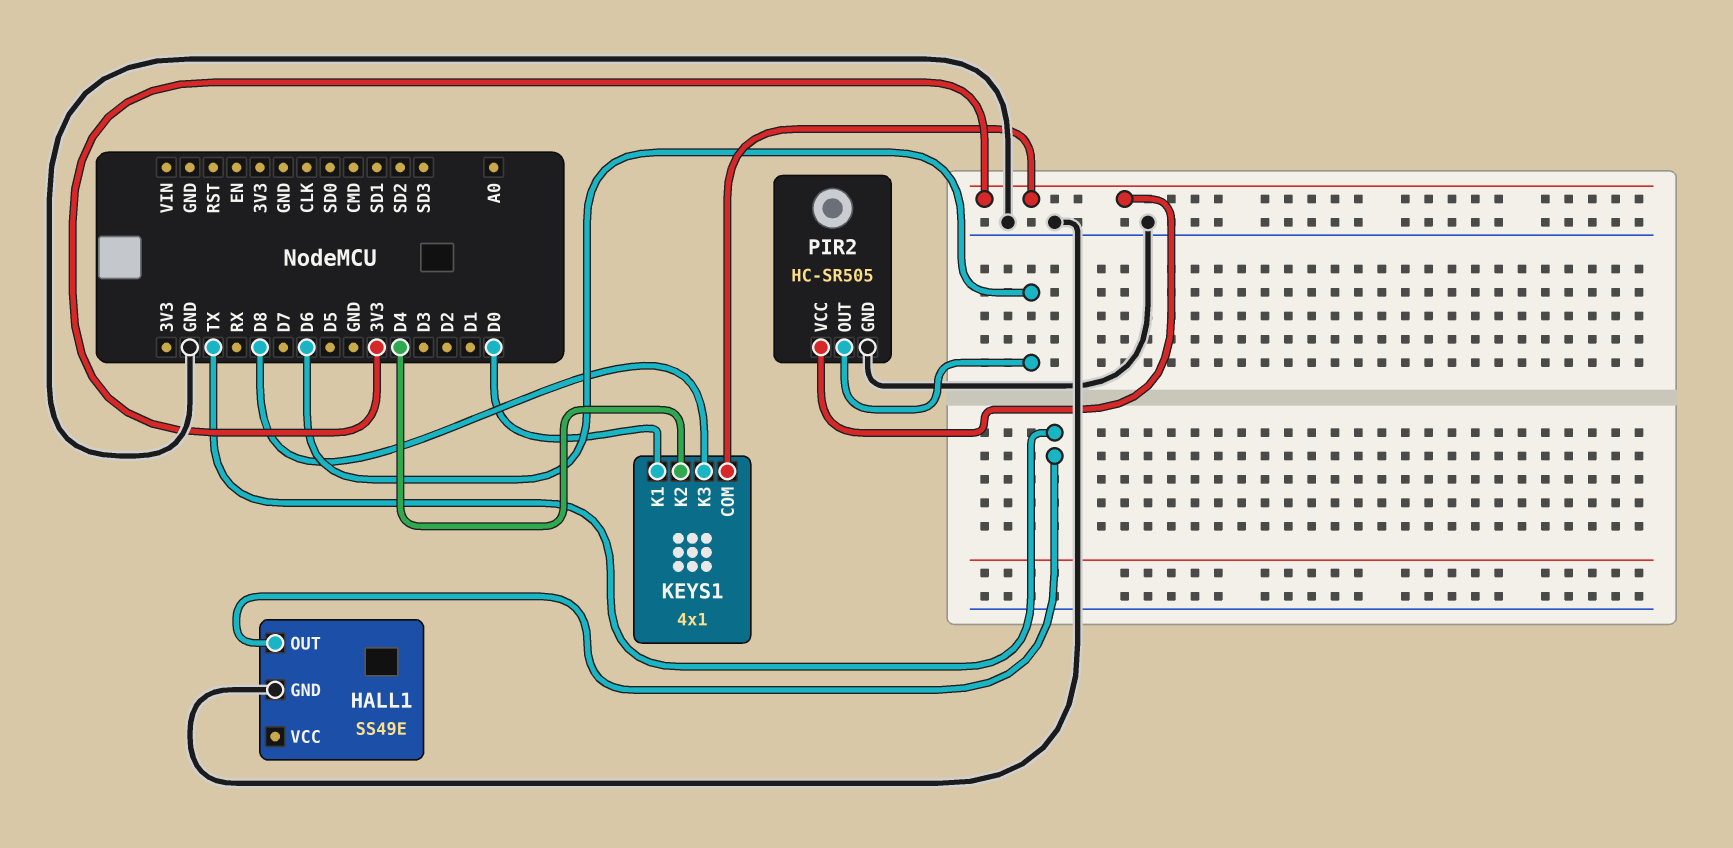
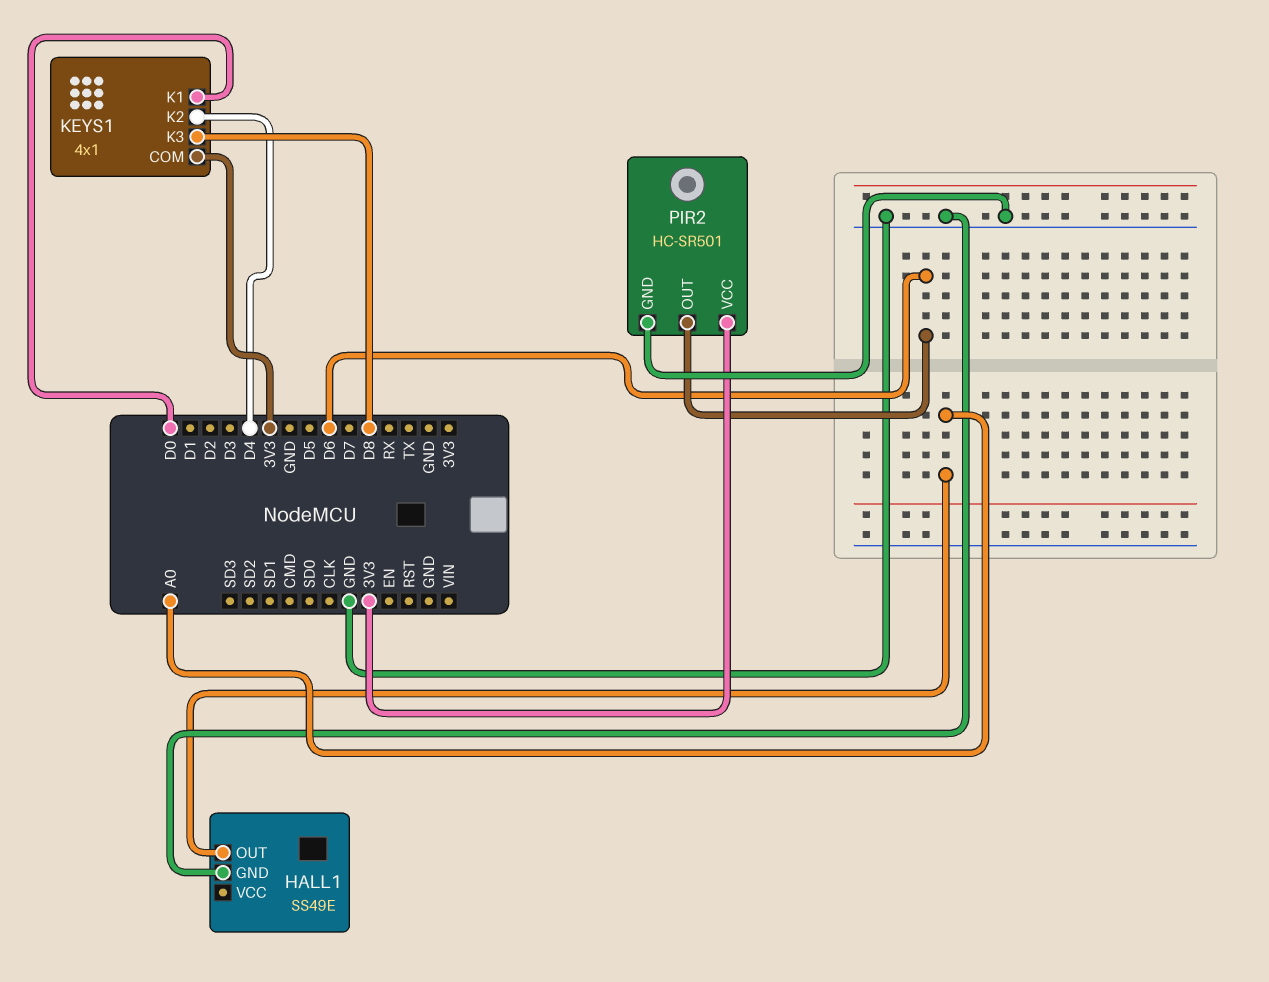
HALL1 pin OUT: TX -> A0
PIR2: HC-SR505 -> HC-SR501

